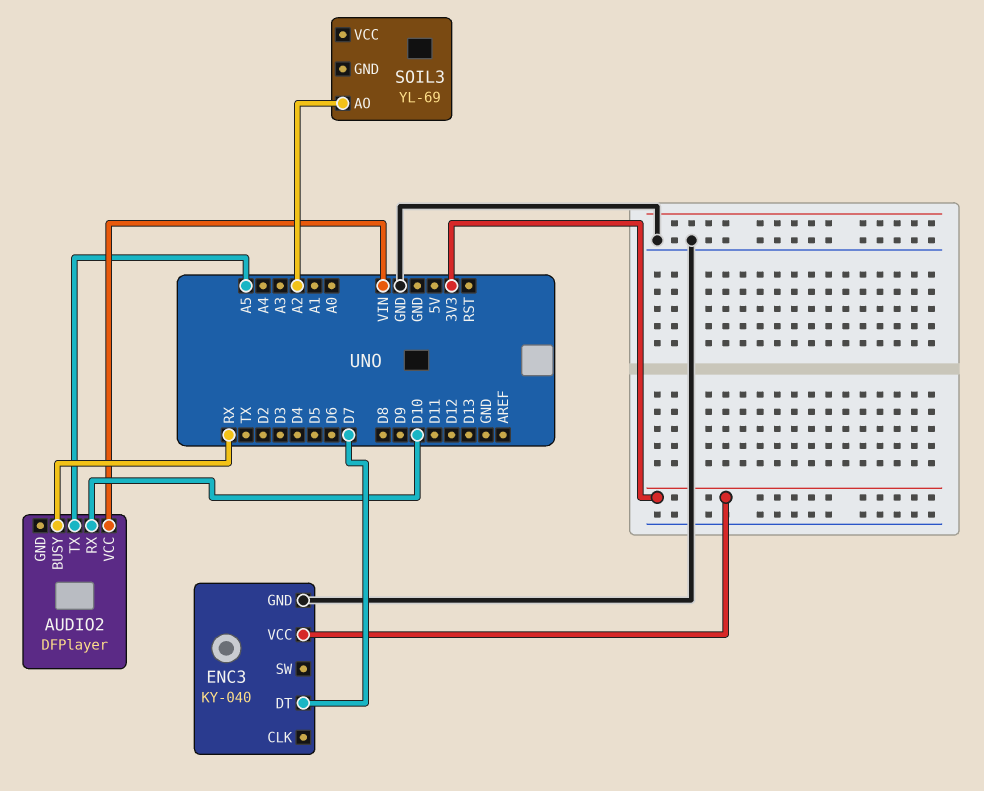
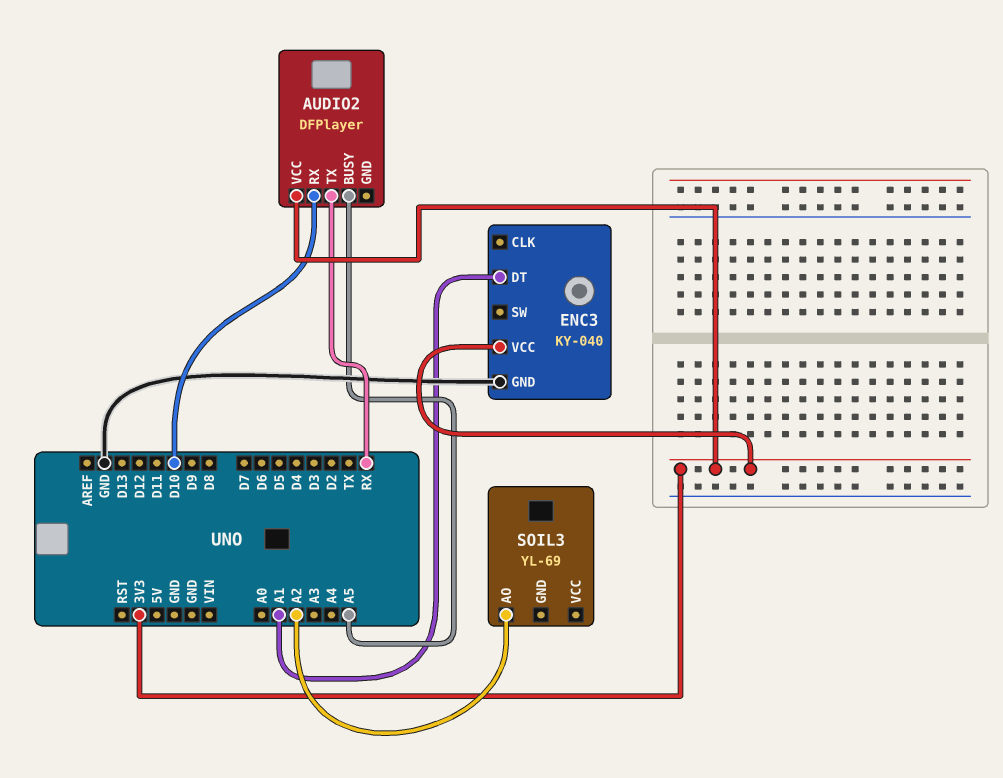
AUDIO2 pin BUSY: RX -> A5
AUDIO2 pin TX: A5 -> RX
AUDIO2 pin VCC: VIN -> 3V3
ENC3 pin DT: D7 -> A1

